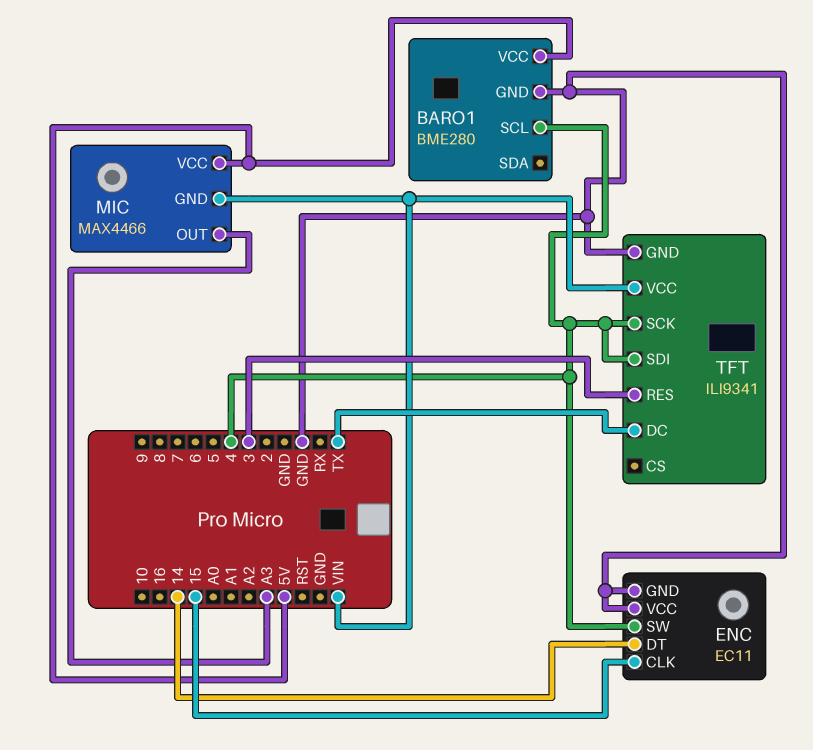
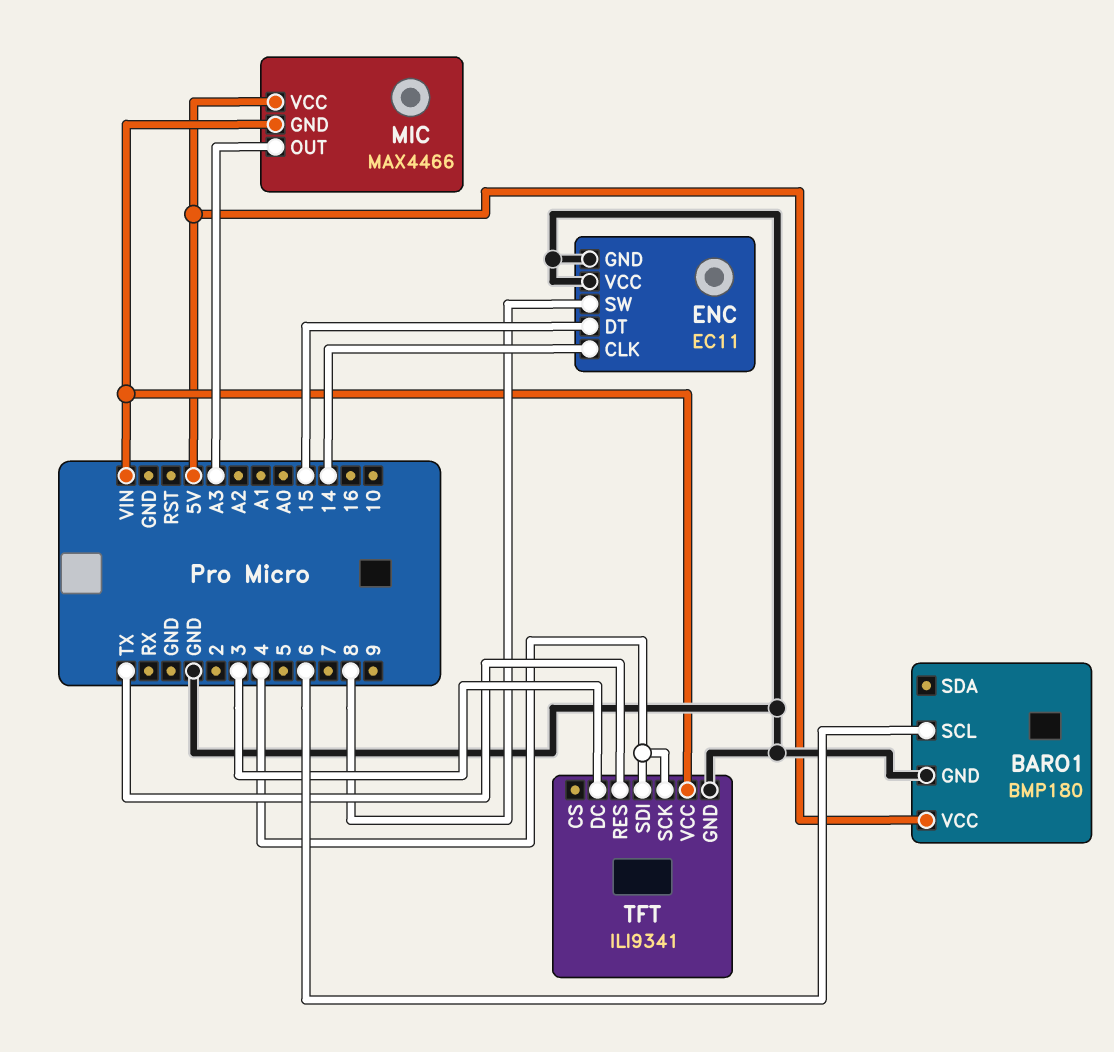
BARO1: BME280 -> BMP180
BARO1 pin SCL: 4 -> 6
ENC pin CLK: 15 -> 14
ENC pin DT: 14 -> 15
ENC pin SW: 4 -> 8
TFT pin DC: TX -> 3
TFT pin RES: 3 -> TX

